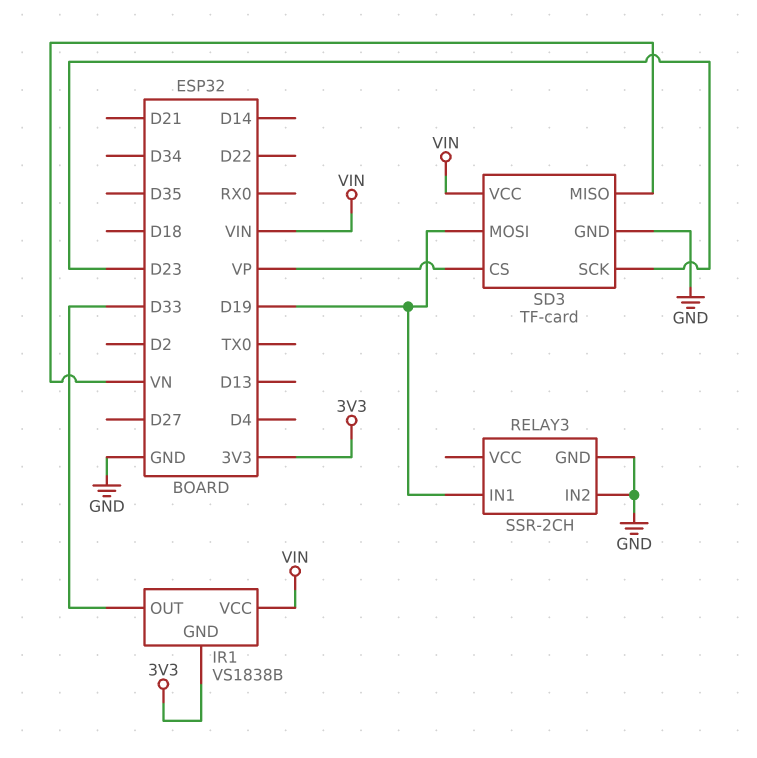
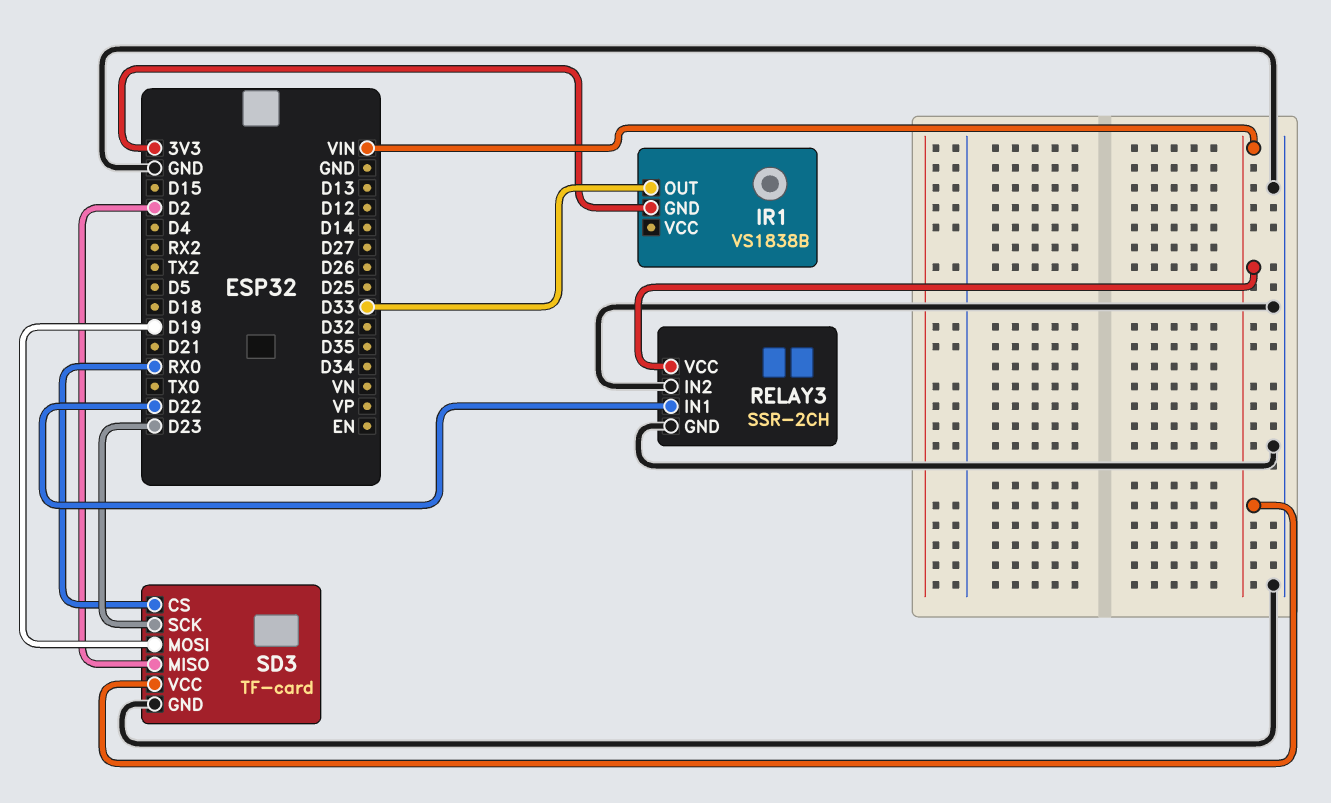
IR1 pin VCC: VIN -> none
RELAY3 pin IN1: D19 -> D22
RELAY3 pin VCC: none -> VIN
SD3 pin CS: VP -> RX0
SD3 pin MISO: VN -> D2

